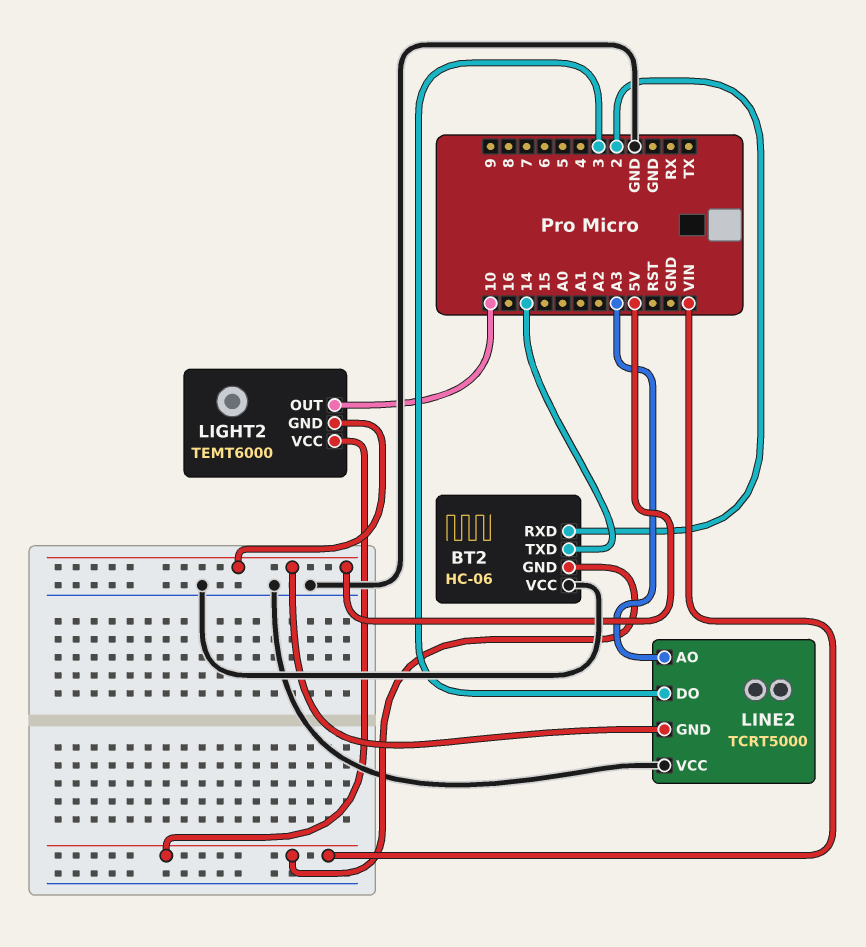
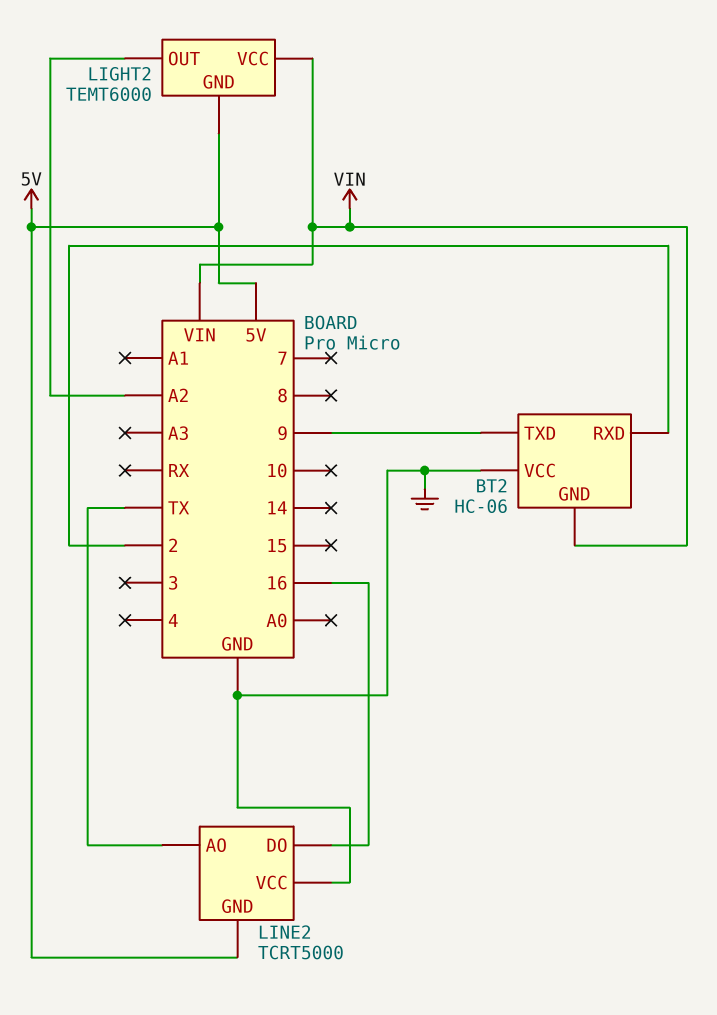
BT2 pin TXD: 14 -> 9
LIGHT2 pin OUT: 10 -> A2
LINE2 pin AO: A3 -> TX
LINE2 pin DO: 3 -> 16

